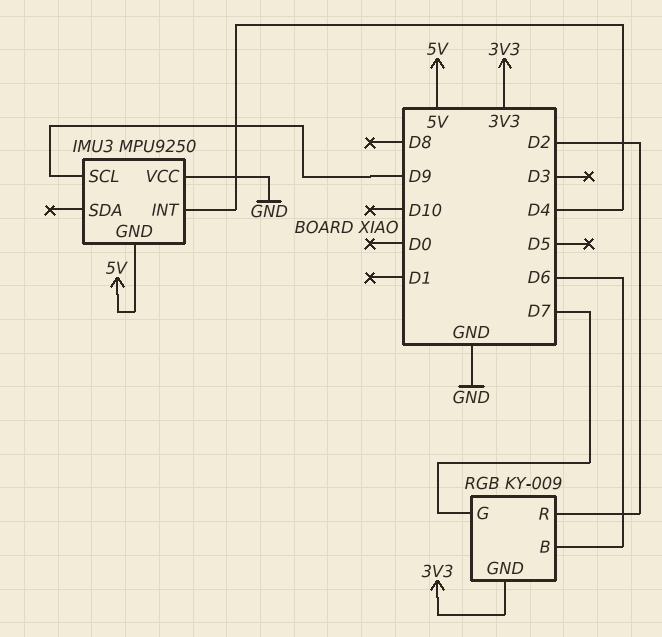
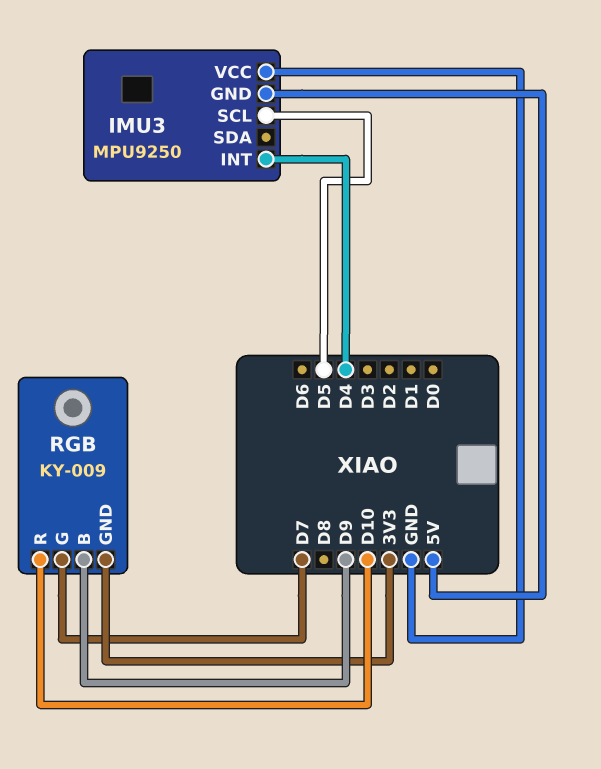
IMU3 pin SCL: D9 -> D5
RGB pin B: D6 -> D9
RGB pin R: D2 -> D10

